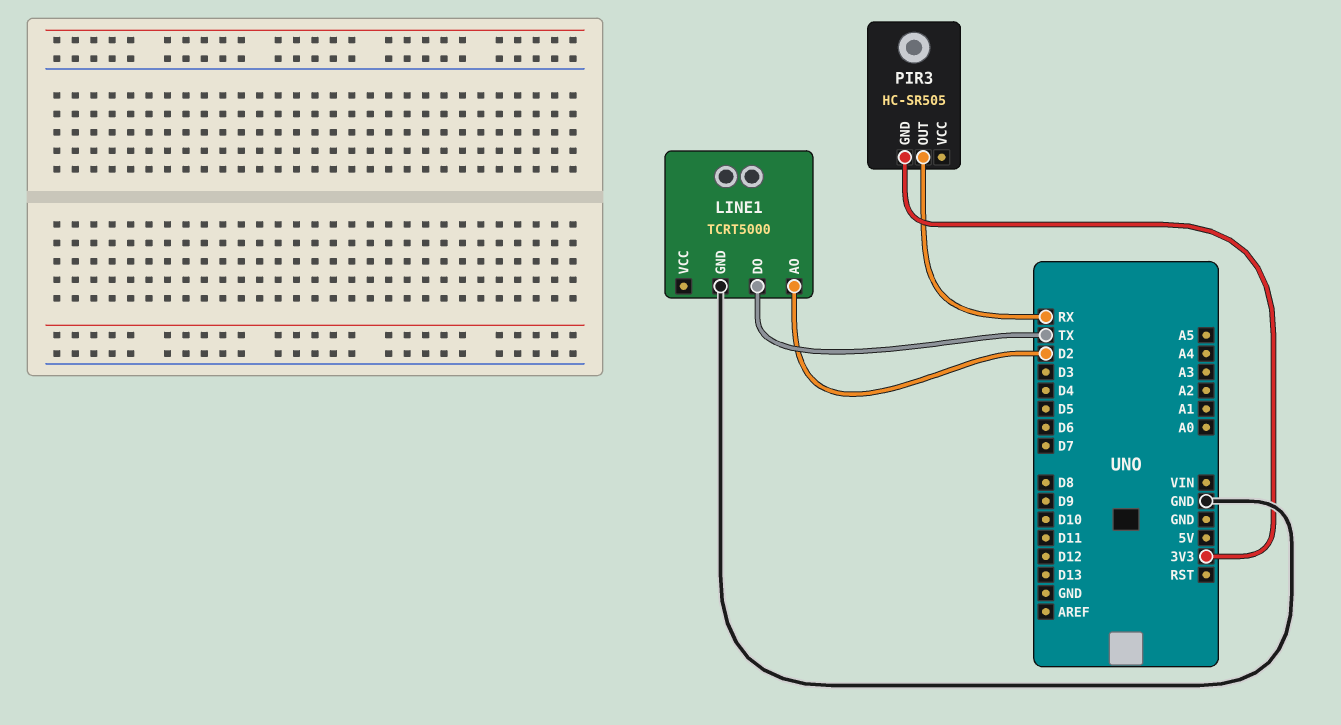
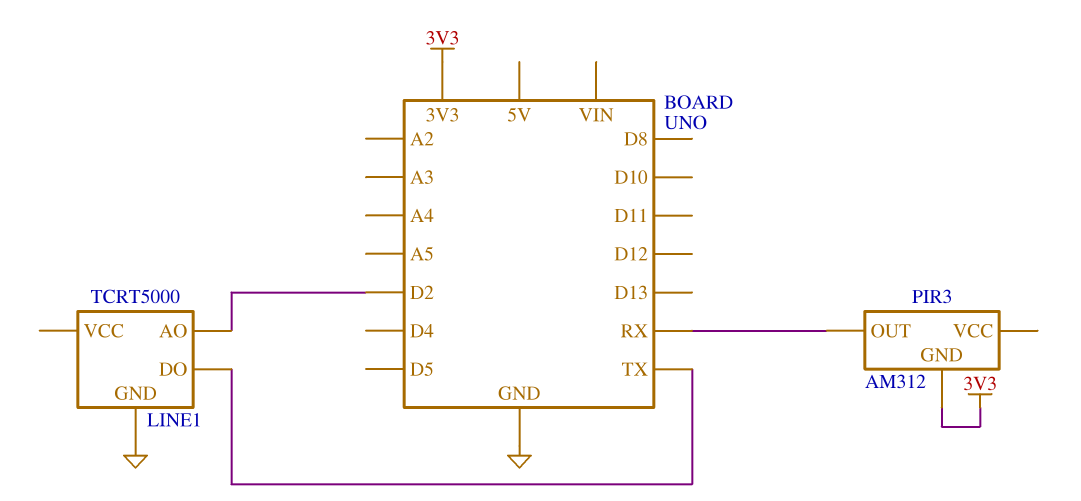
PIR3: HC-SR505 -> AM312

